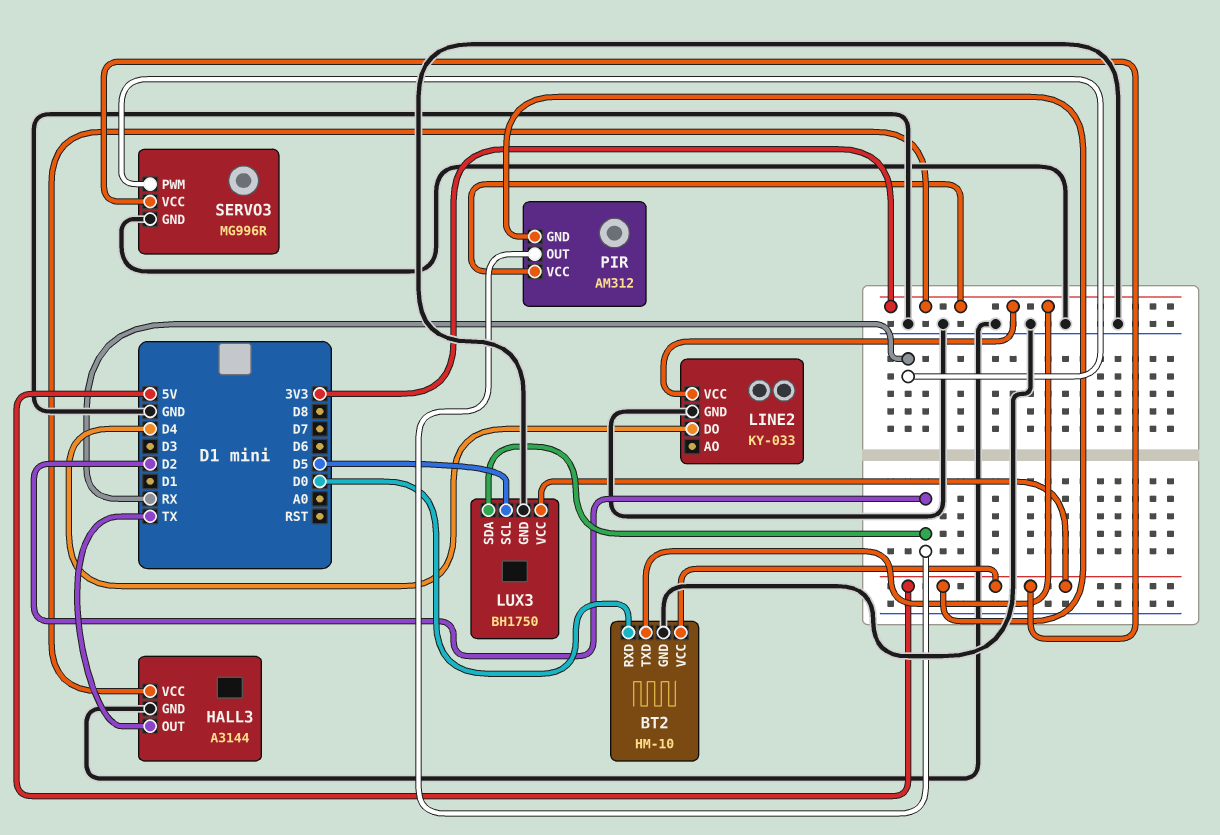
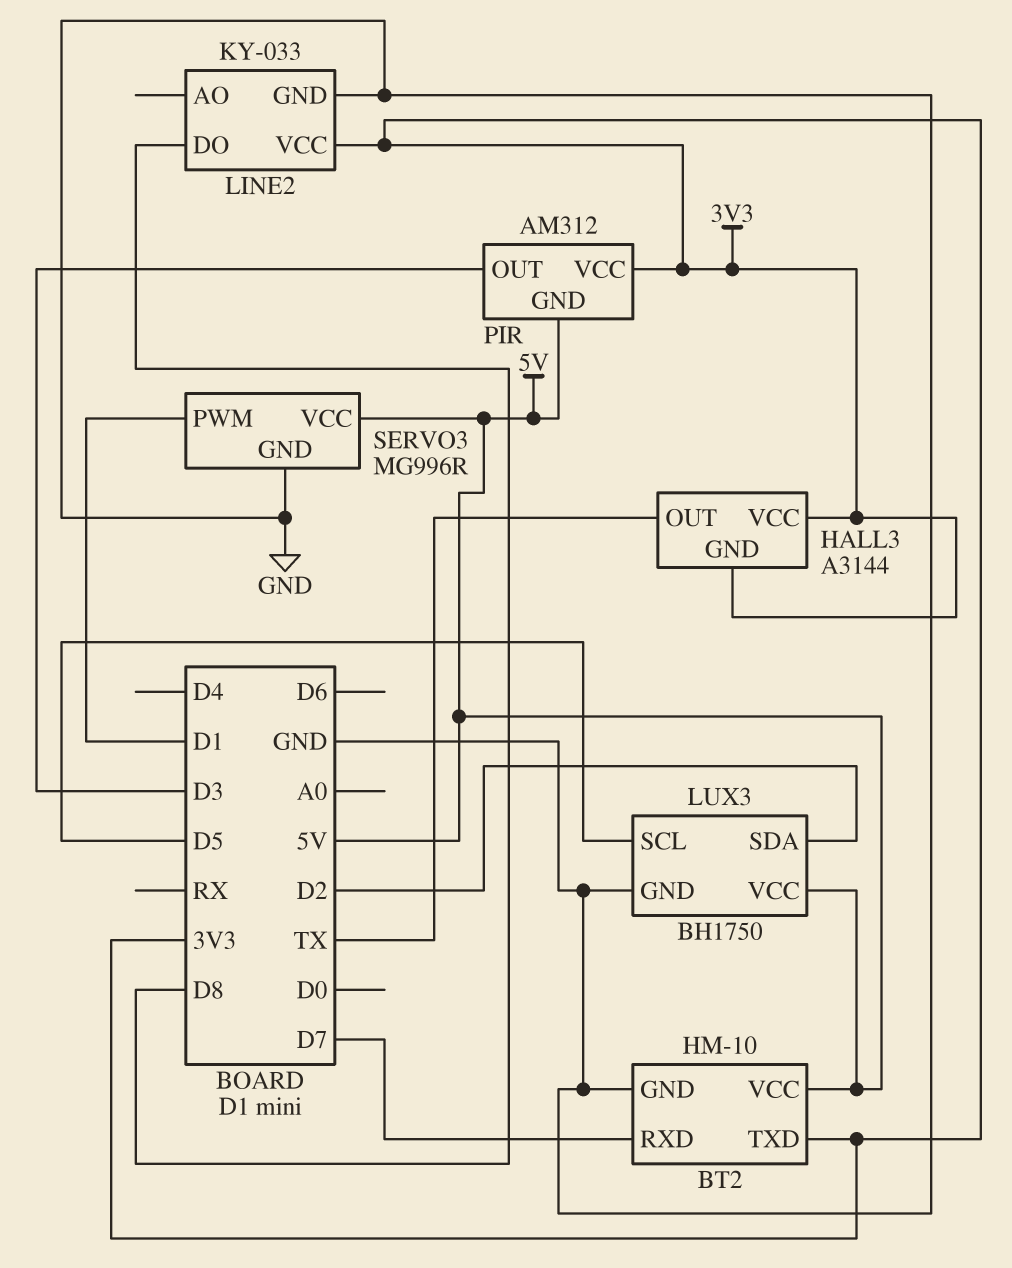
BT2 pin RXD: D0 -> D7
HALL3 pin GND: GND -> 3V3
LINE2 pin DO: D4 -> D8
PIR pin OUT: D2 -> D3
SERVO3 pin PWM: RX -> D1

